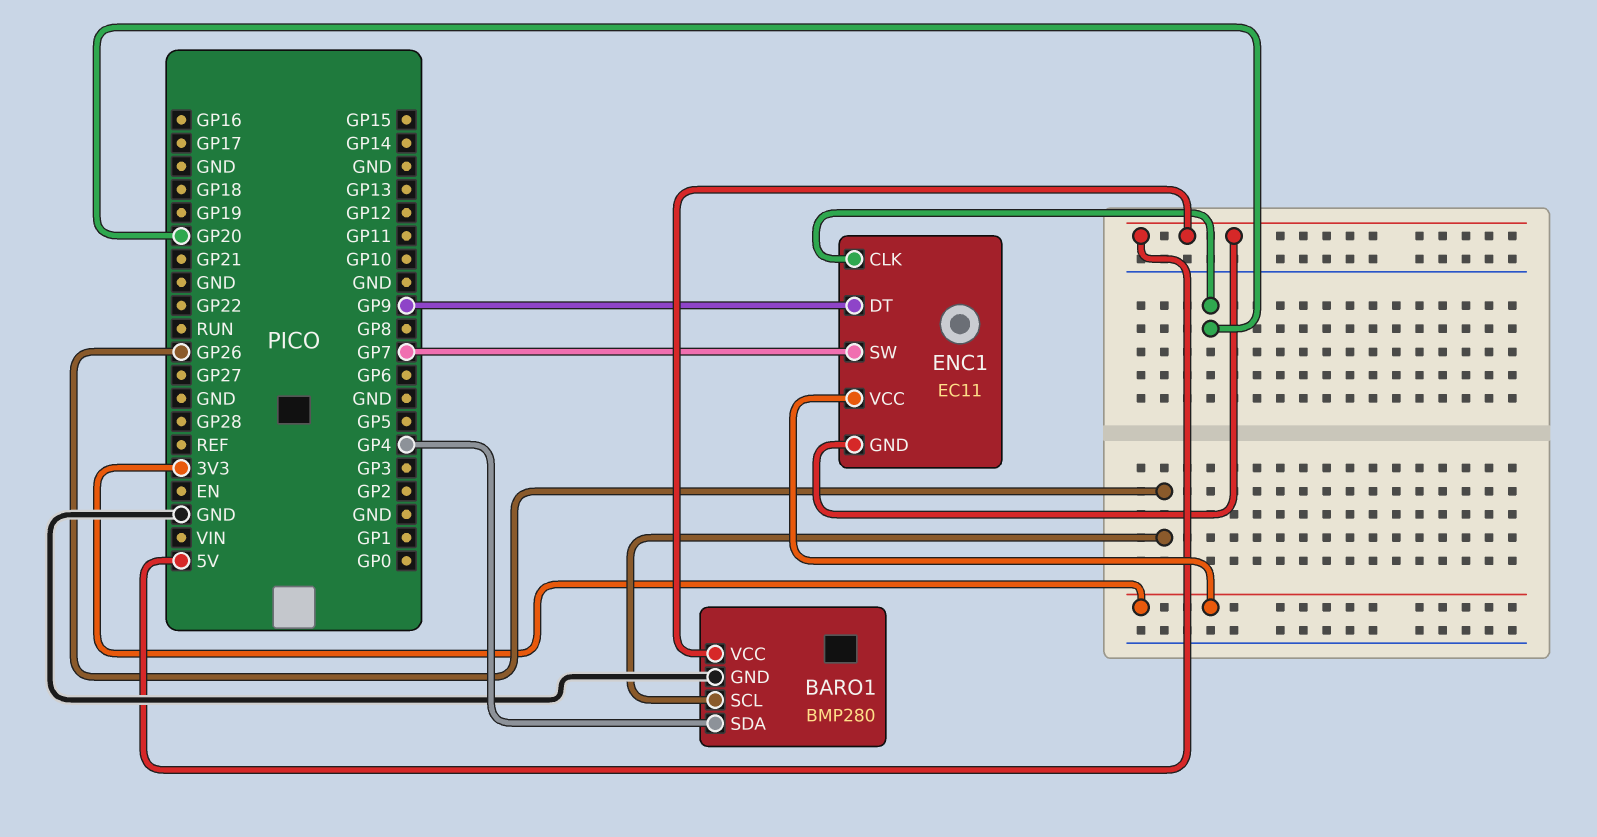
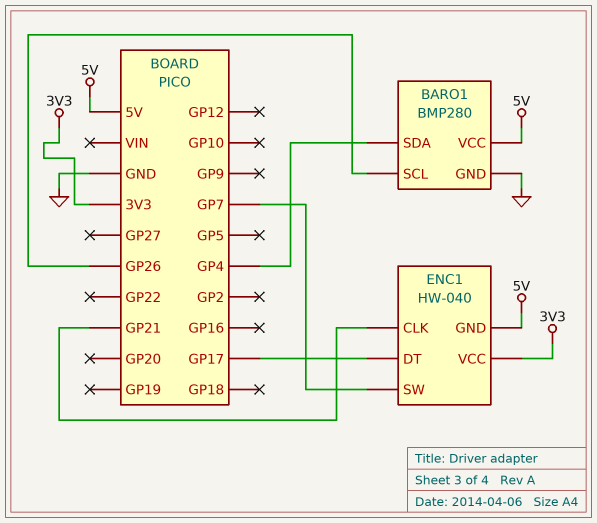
ENC1: EC11 -> HW-040
ENC1 pin CLK: GP20 -> GP21
ENC1 pin DT: GP9 -> GP17

